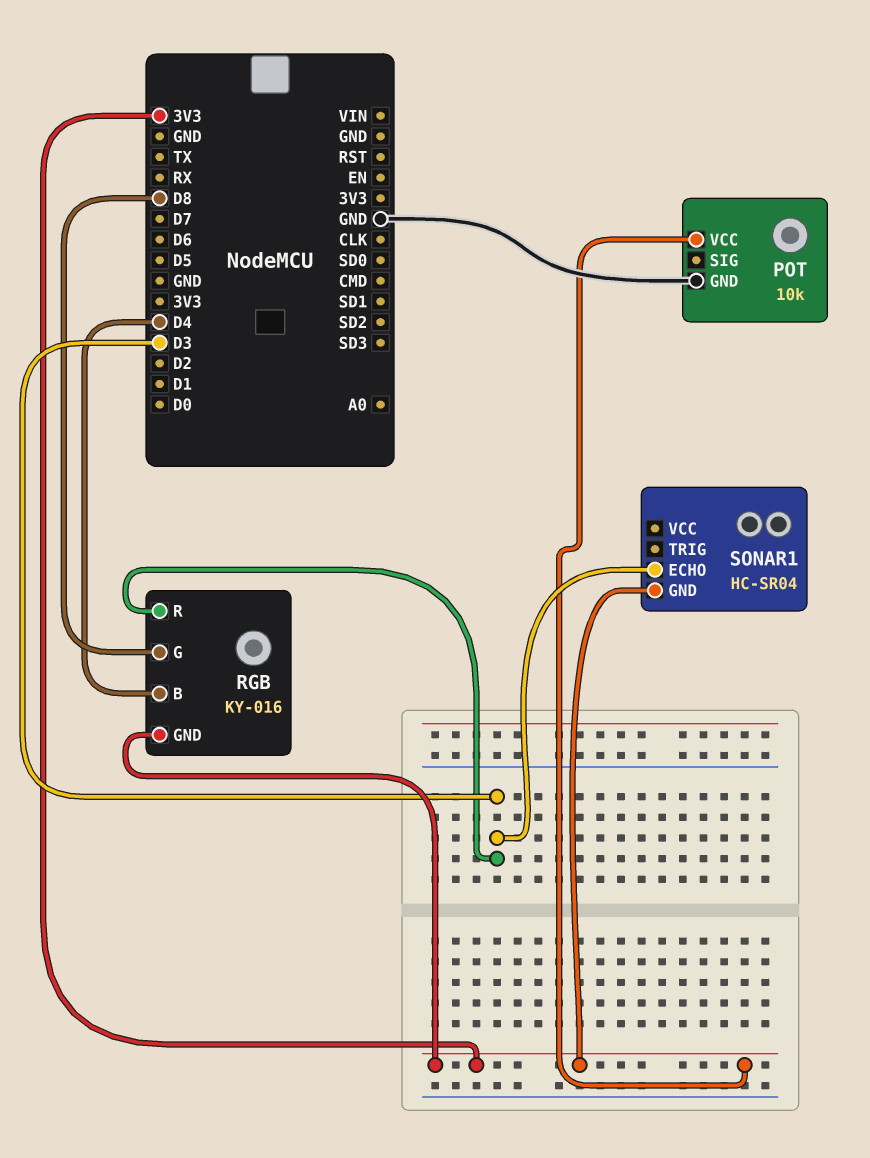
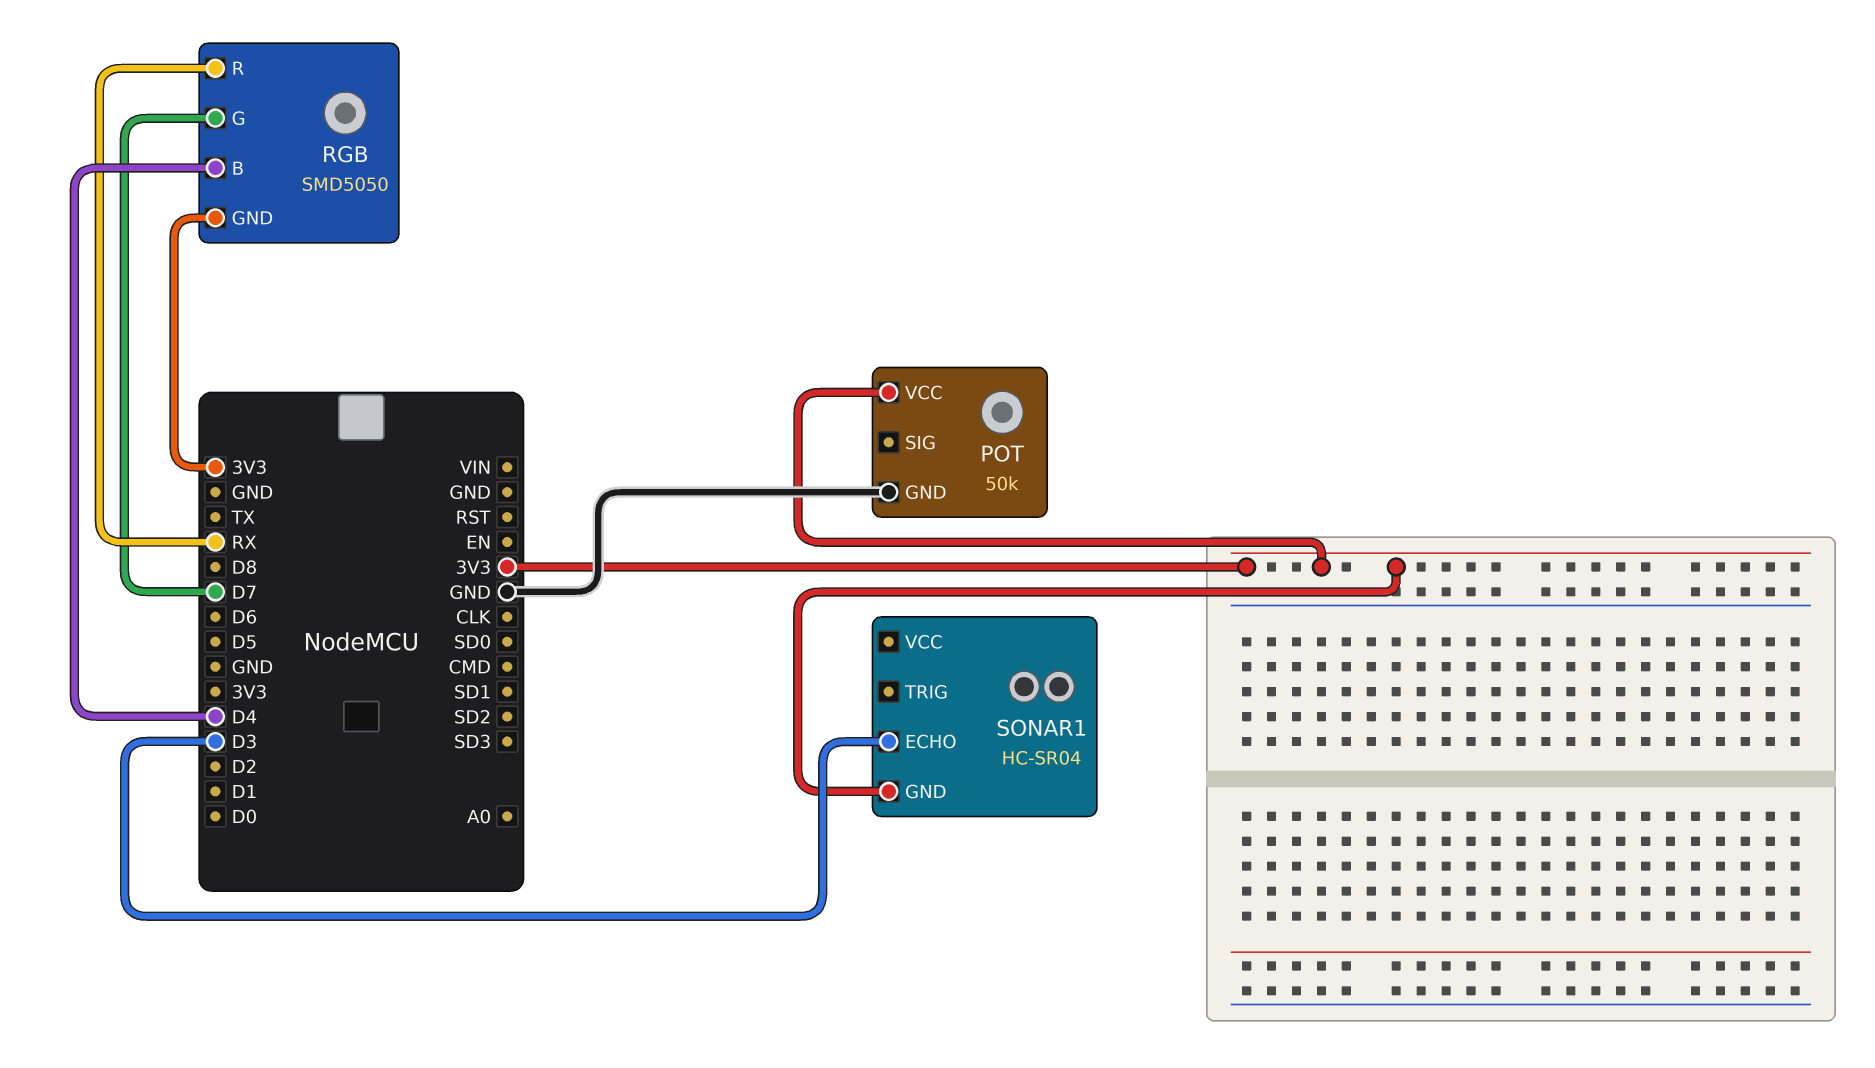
POT: 10k -> 50k
RGB: KY-016 -> SMD5050
RGB pin G: D8 -> D7
RGB pin R: D3 -> RX

